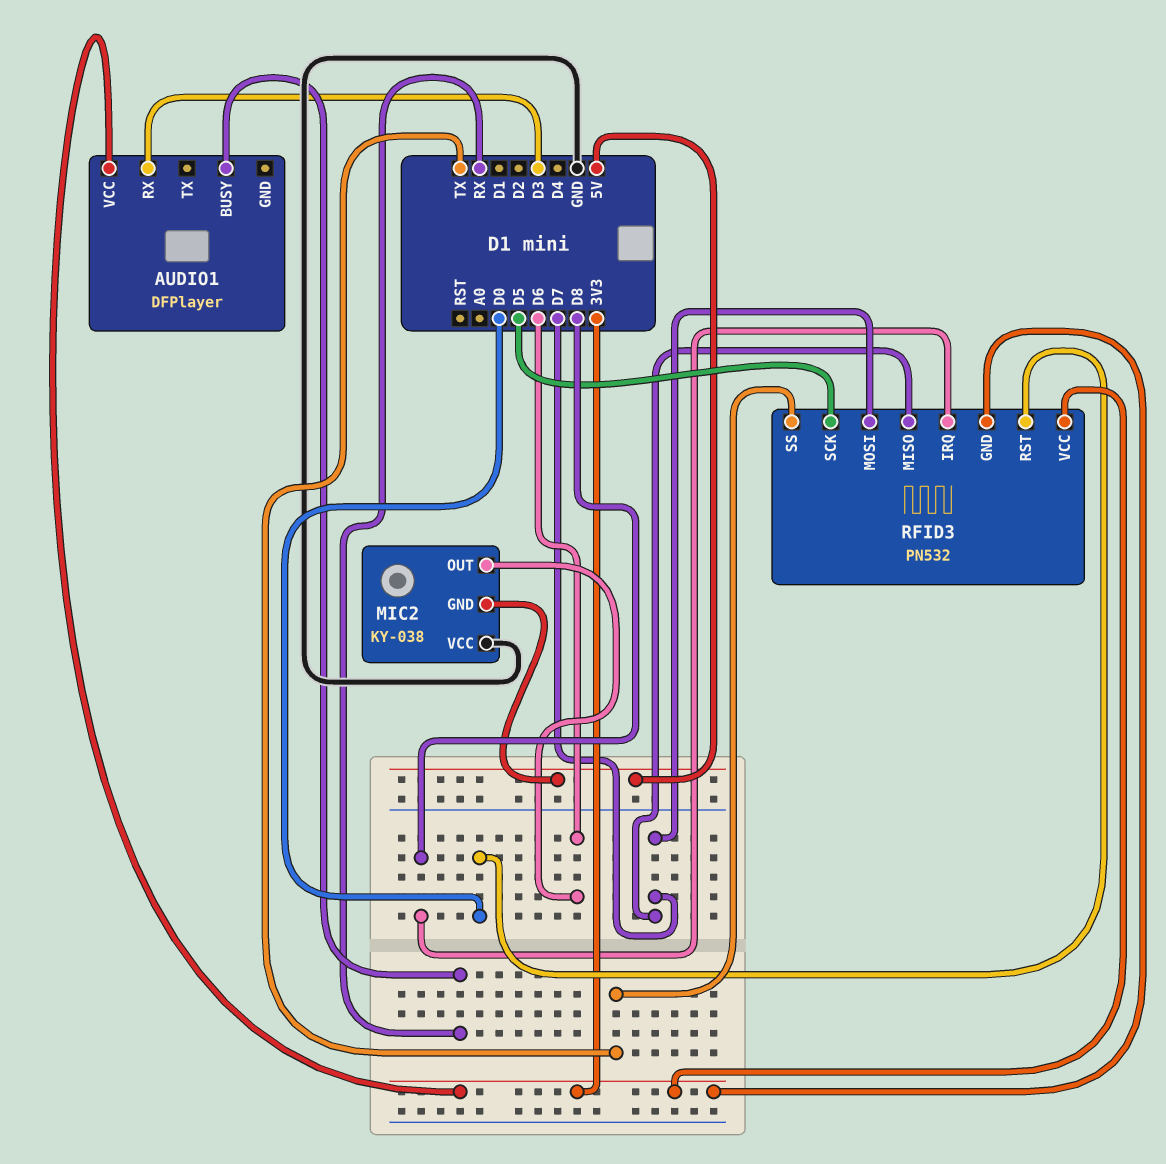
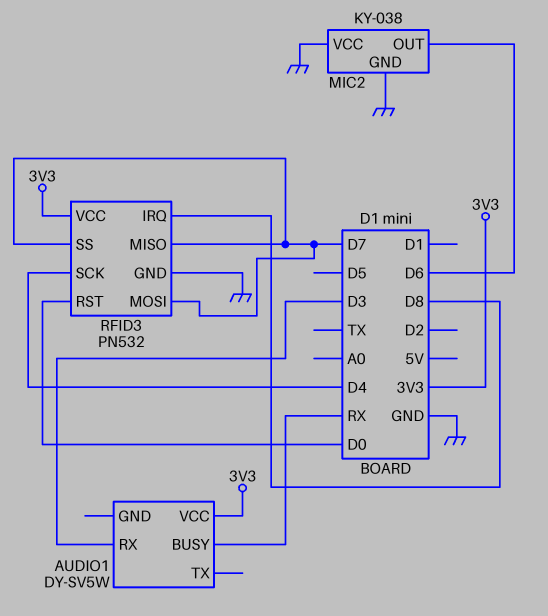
AUDIO1: DFPlayer -> DY-SV5W
MIC2 pin GND: 5V -> GND
RFID3 pin GND: 3V3 -> GND
RFID3 pin SCK: D5 -> D4
RFID3 pin SS: TX -> D7

